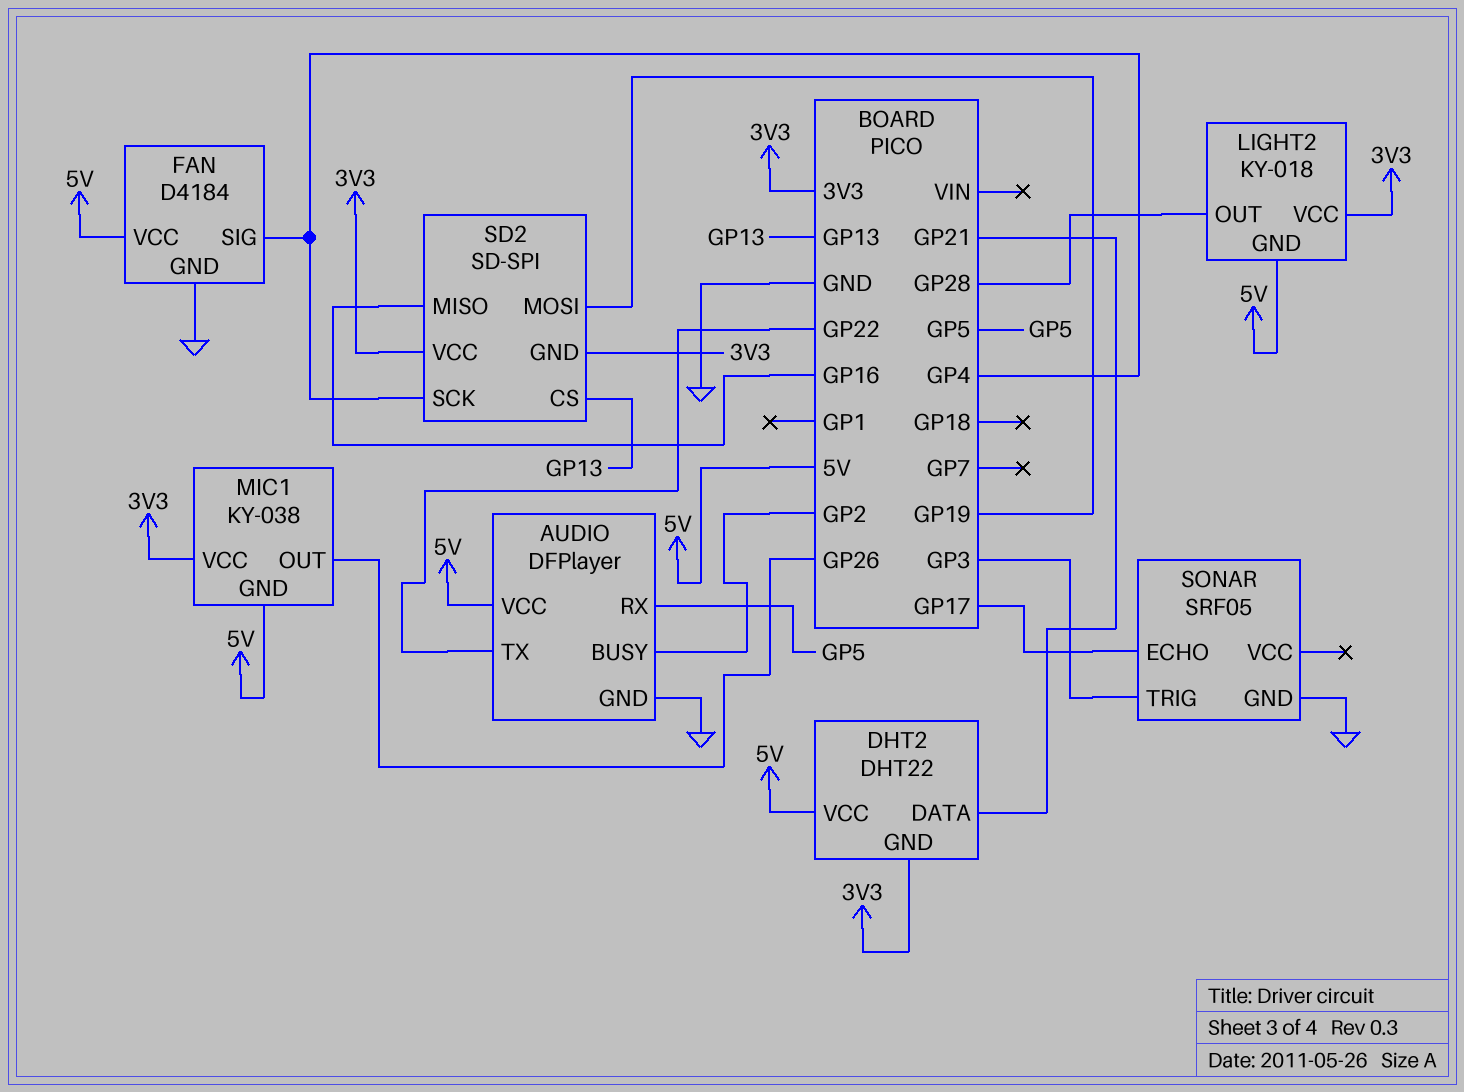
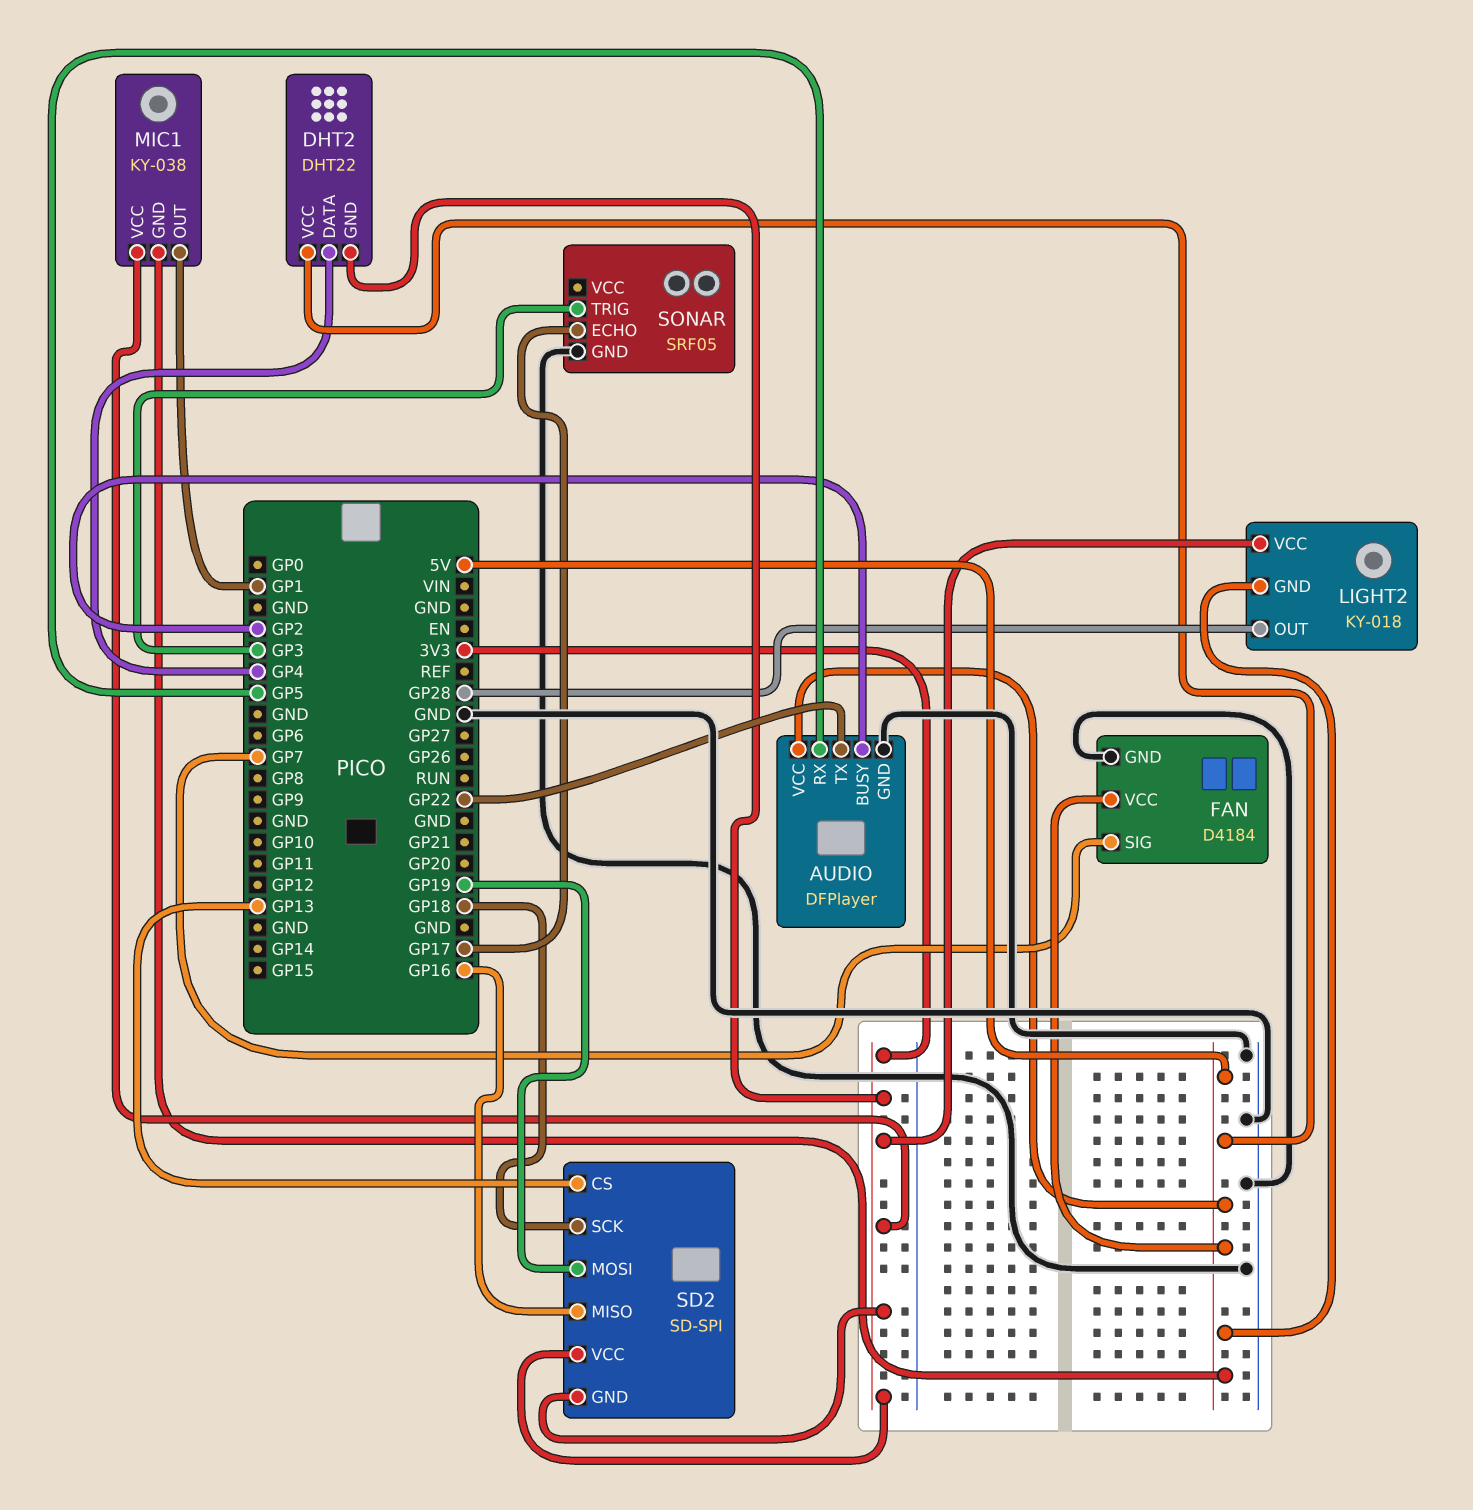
DHT2 pin DATA: GP21 -> GP4
FAN pin SIG: GP4 -> GP7
MIC1 pin OUT: GP26 -> GP1
SD2 pin SCK: GP4 -> GP18

